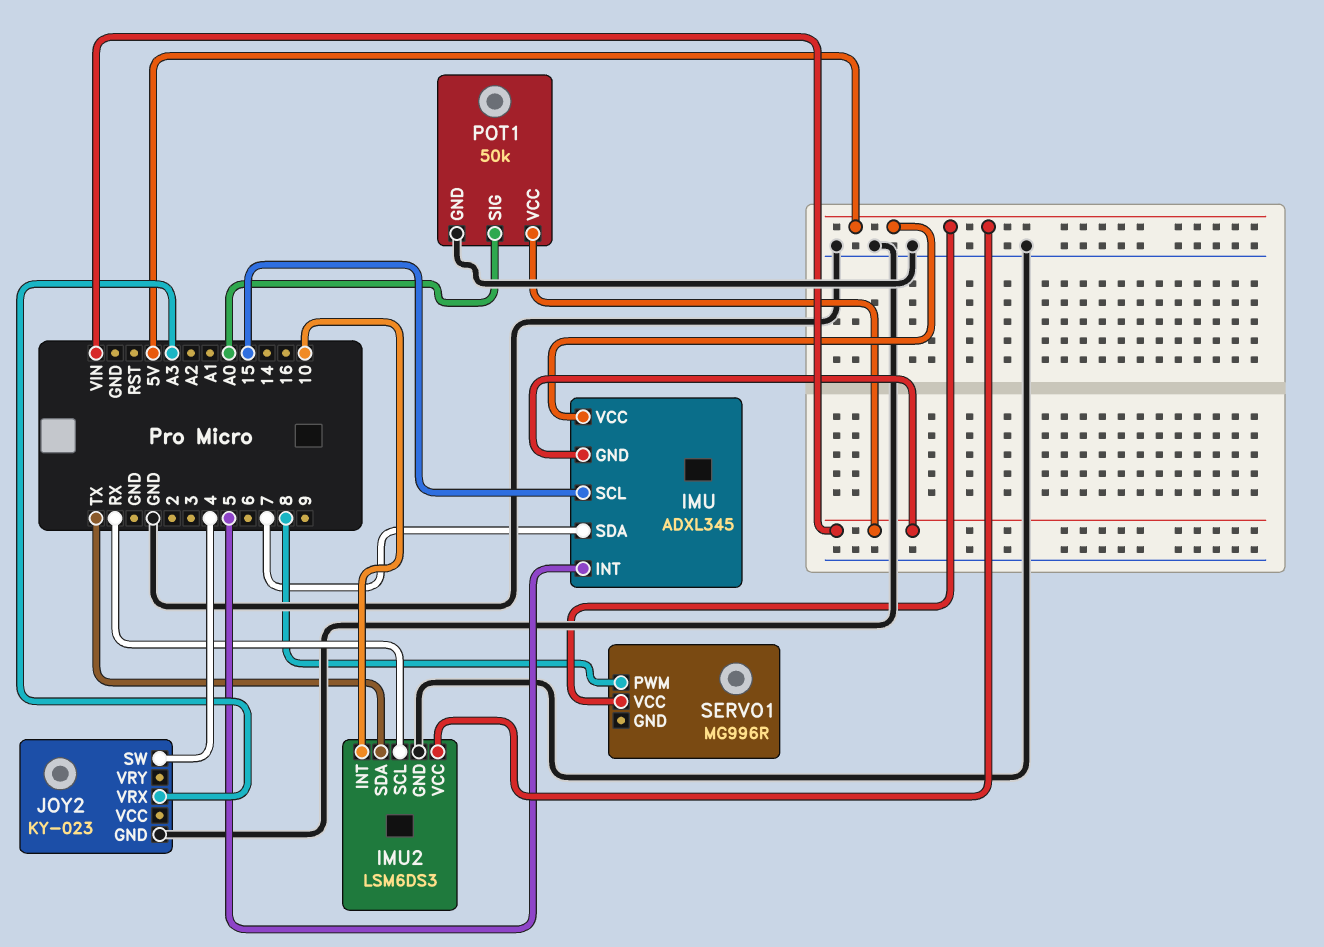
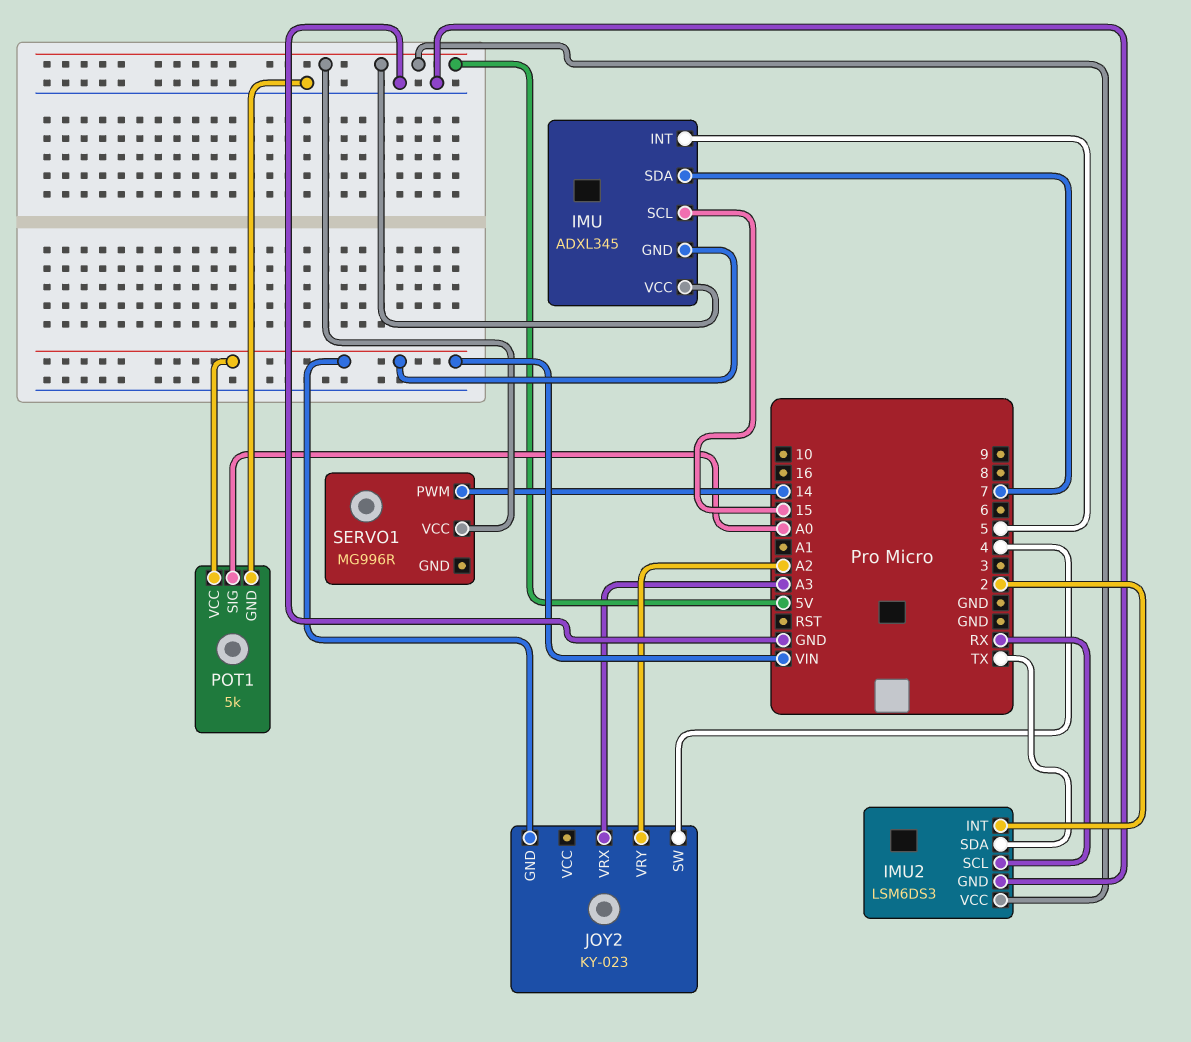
IMU2 pin INT: 10 -> 2
JOY2 pin GND: GND -> VIN
JOY2 pin VRY: none -> A2
POT1: 50k -> 5k
SERVO1 pin PWM: 8 -> 14

